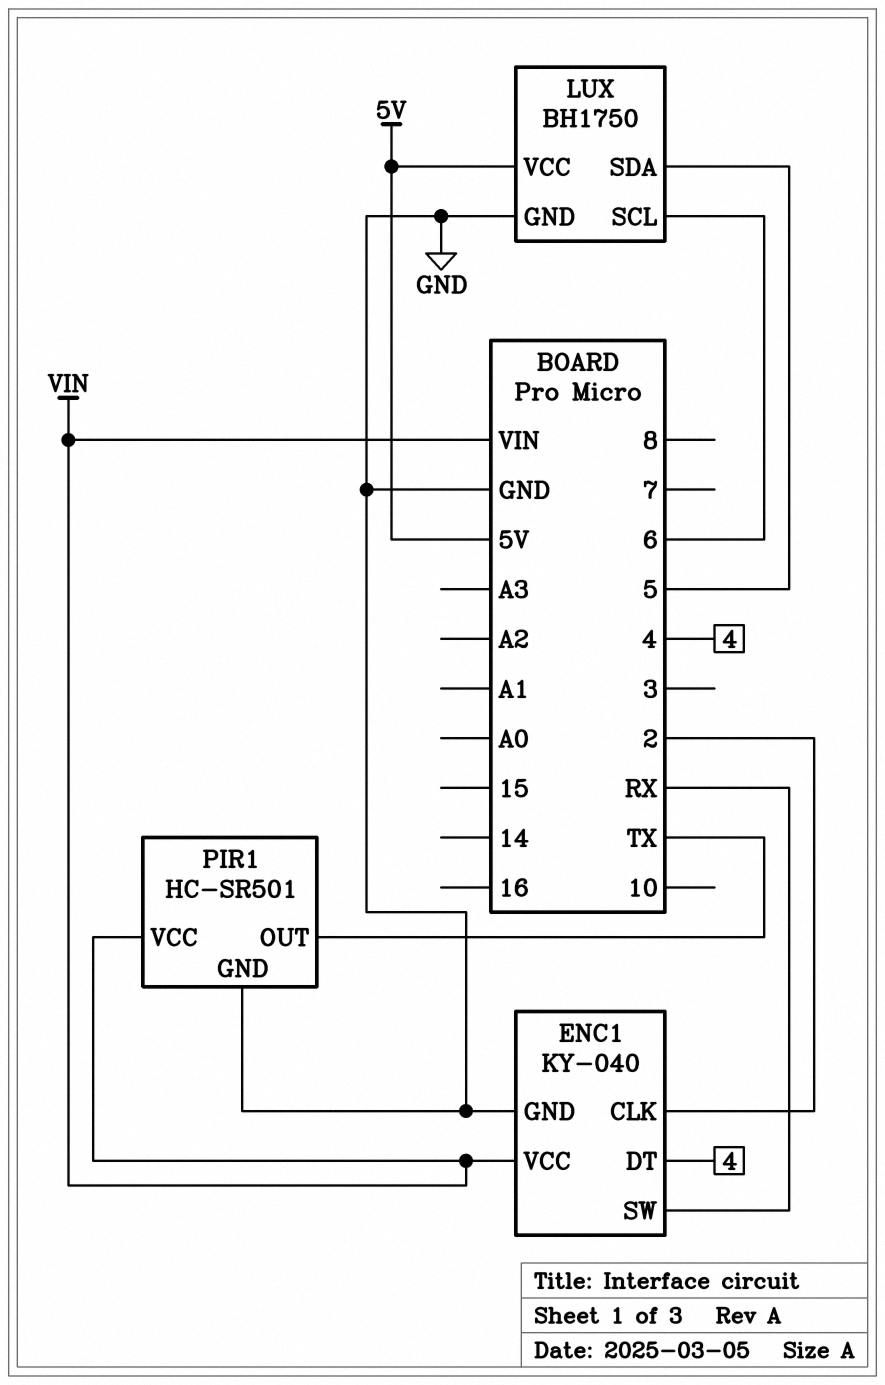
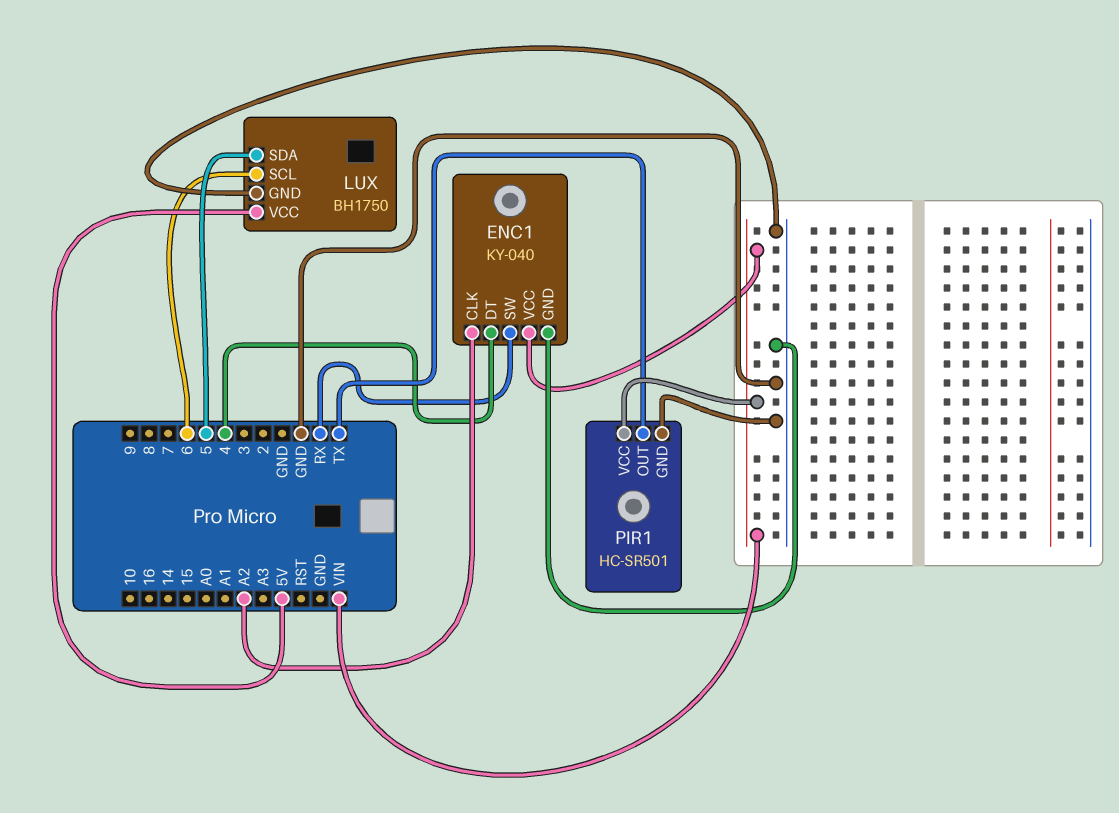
ENC1 pin CLK: 2 -> A2

